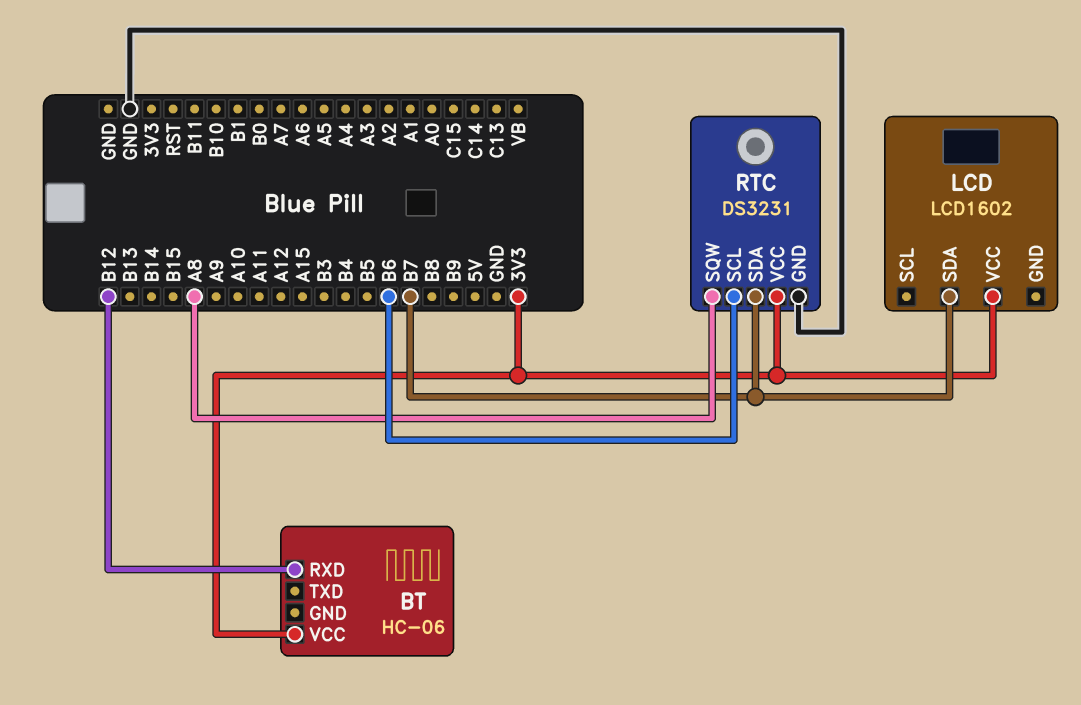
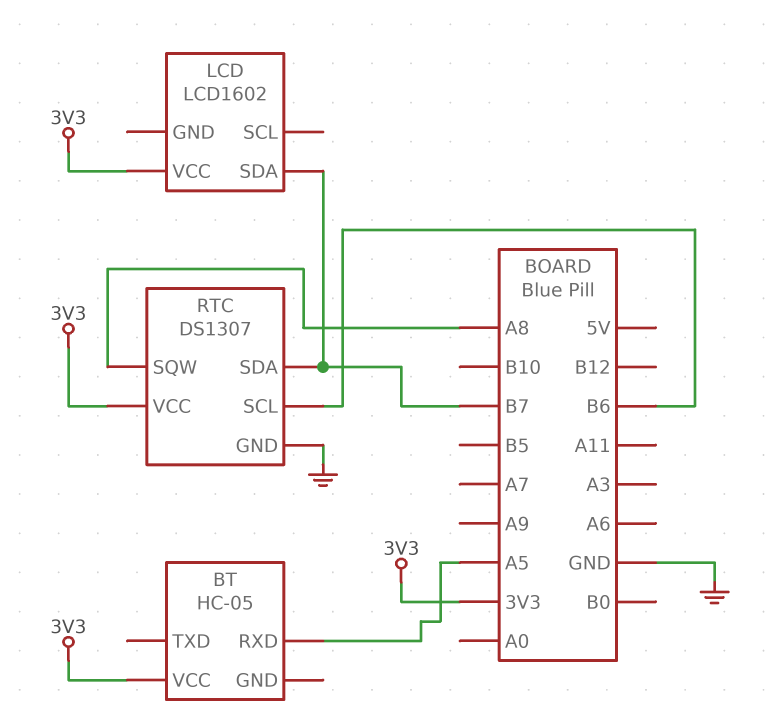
BT: HC-06 -> HC-05
BT pin RXD: B12 -> A5
RTC: DS3231 -> DS1307

